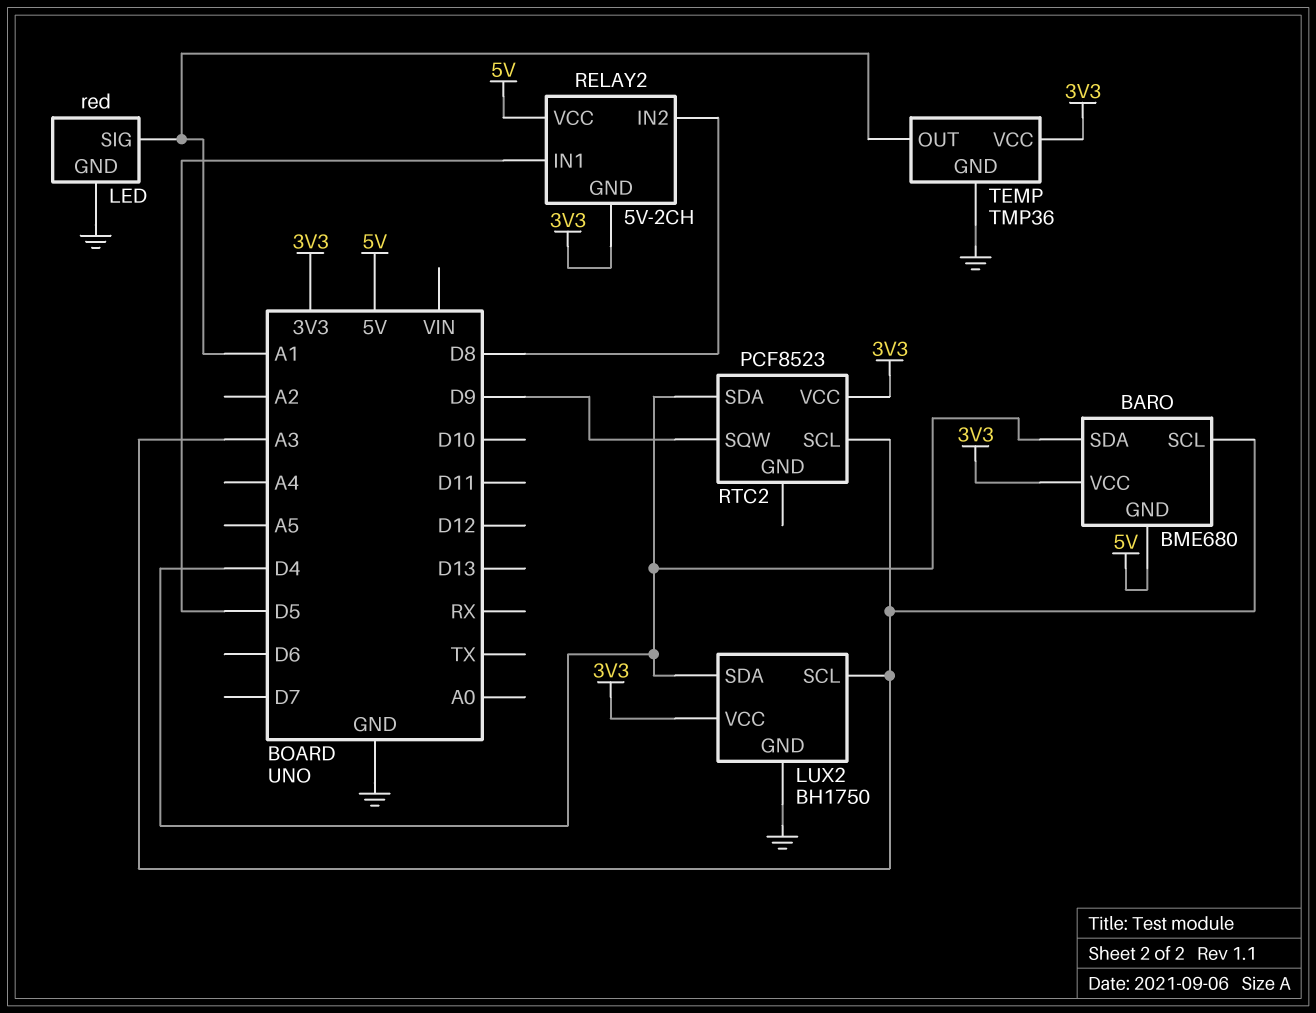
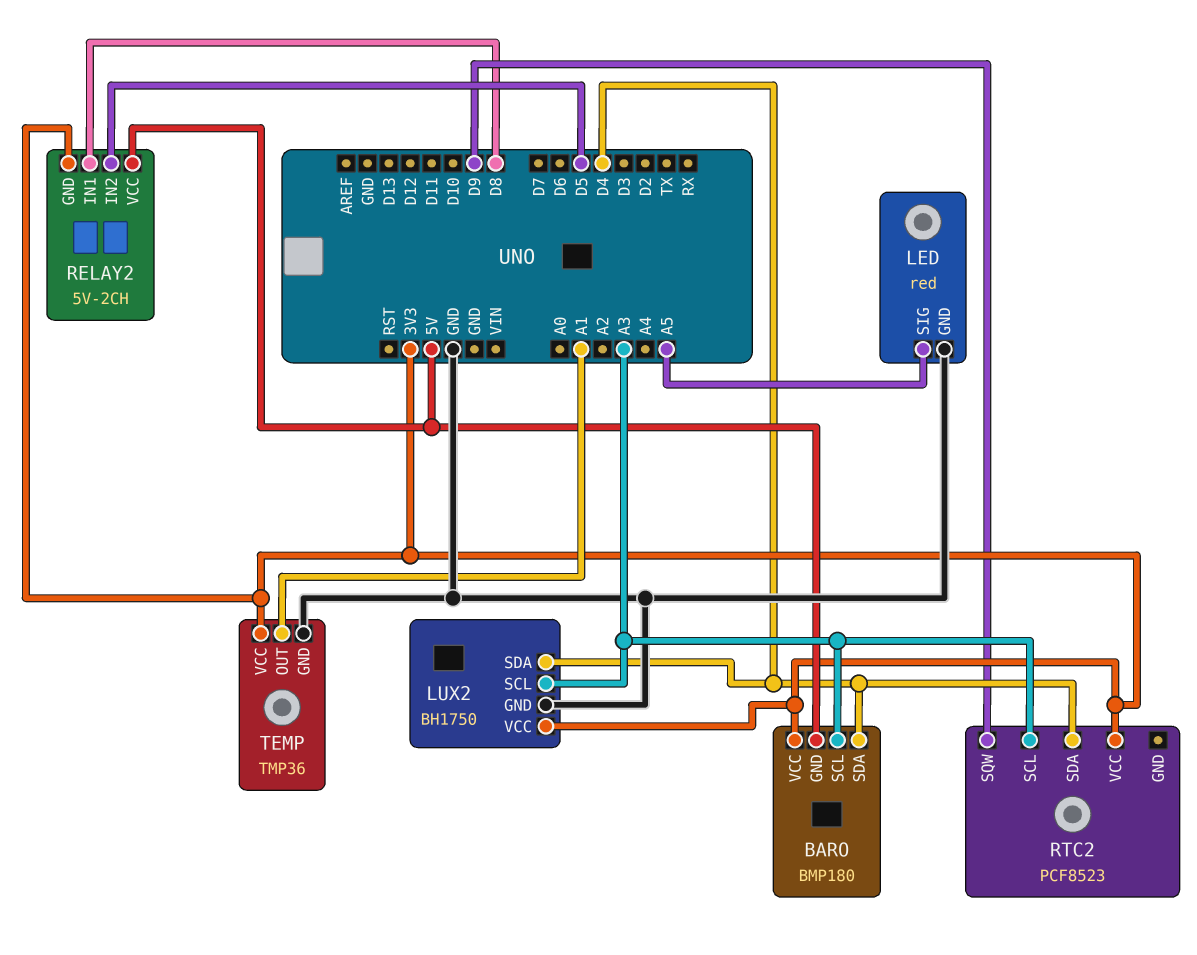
BARO: BME680 -> BMP180
LED pin SIG: A1 -> A5
RELAY2 pin IN1: D5 -> D8
RELAY2 pin IN2: D8 -> D5

